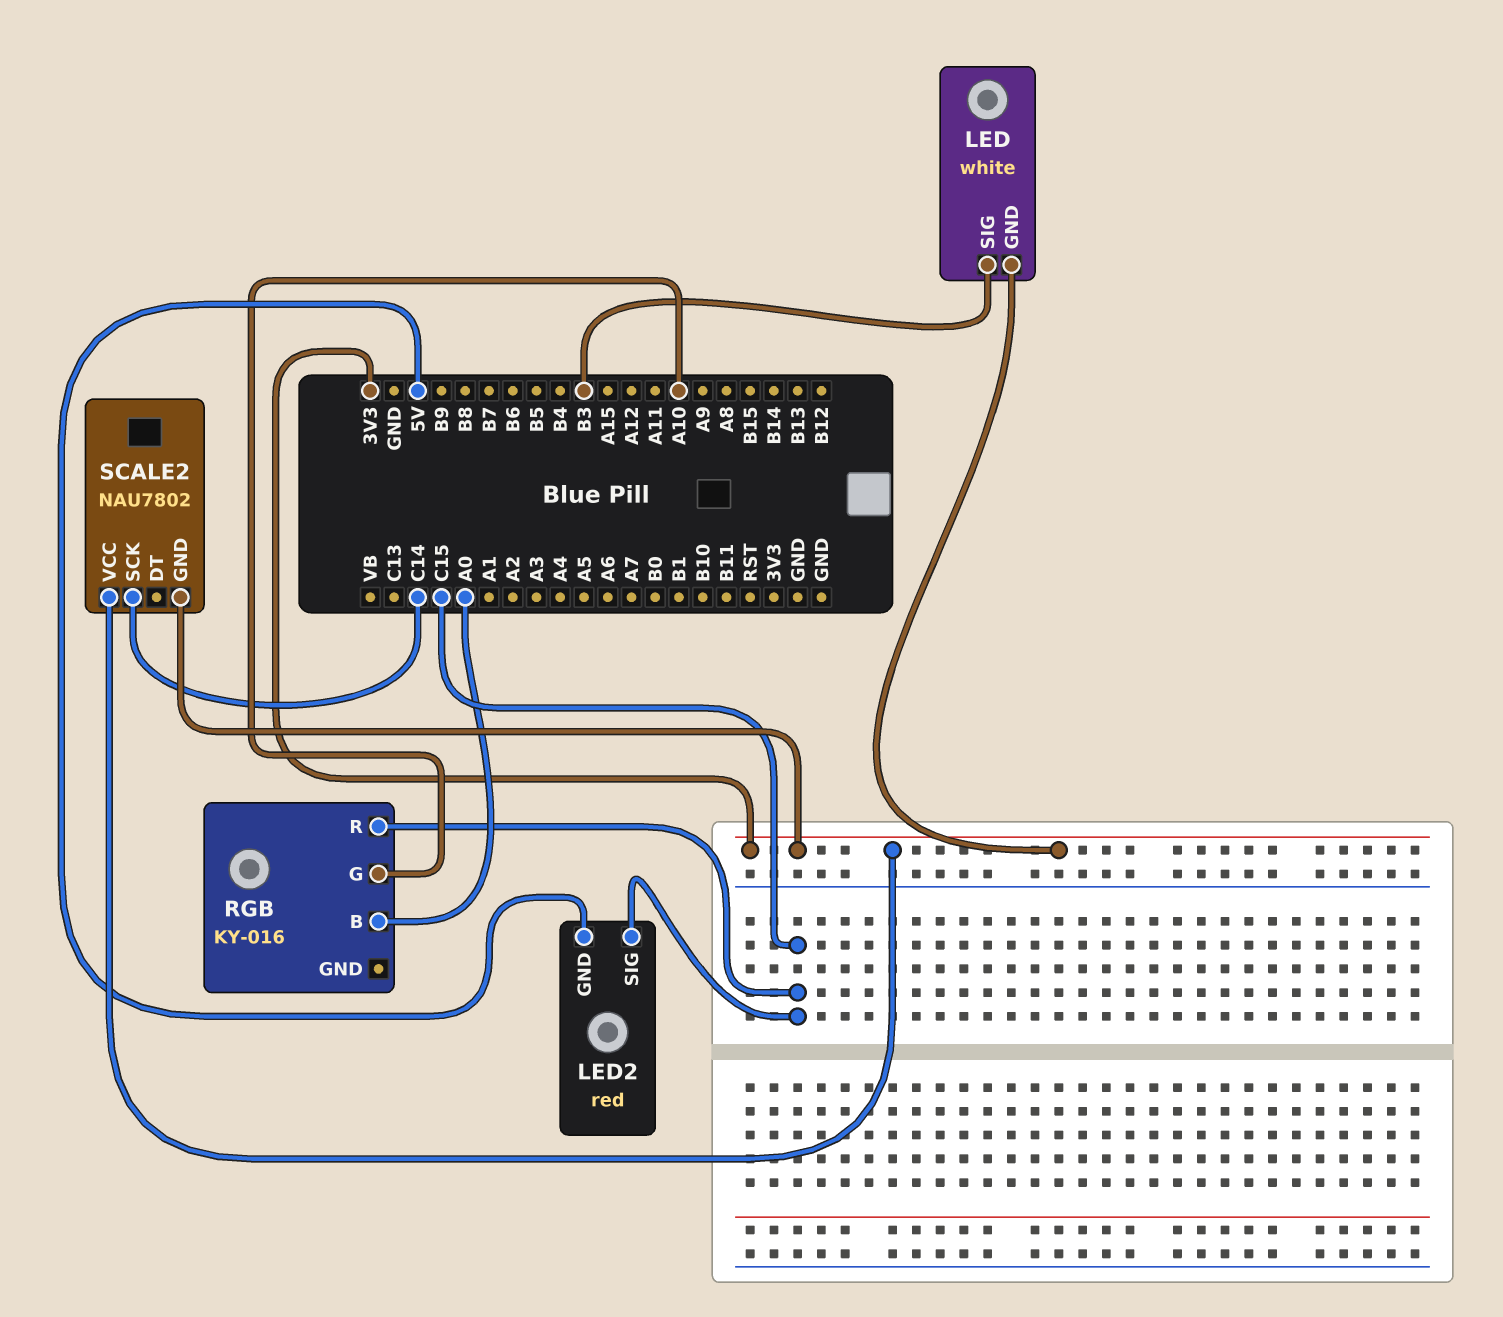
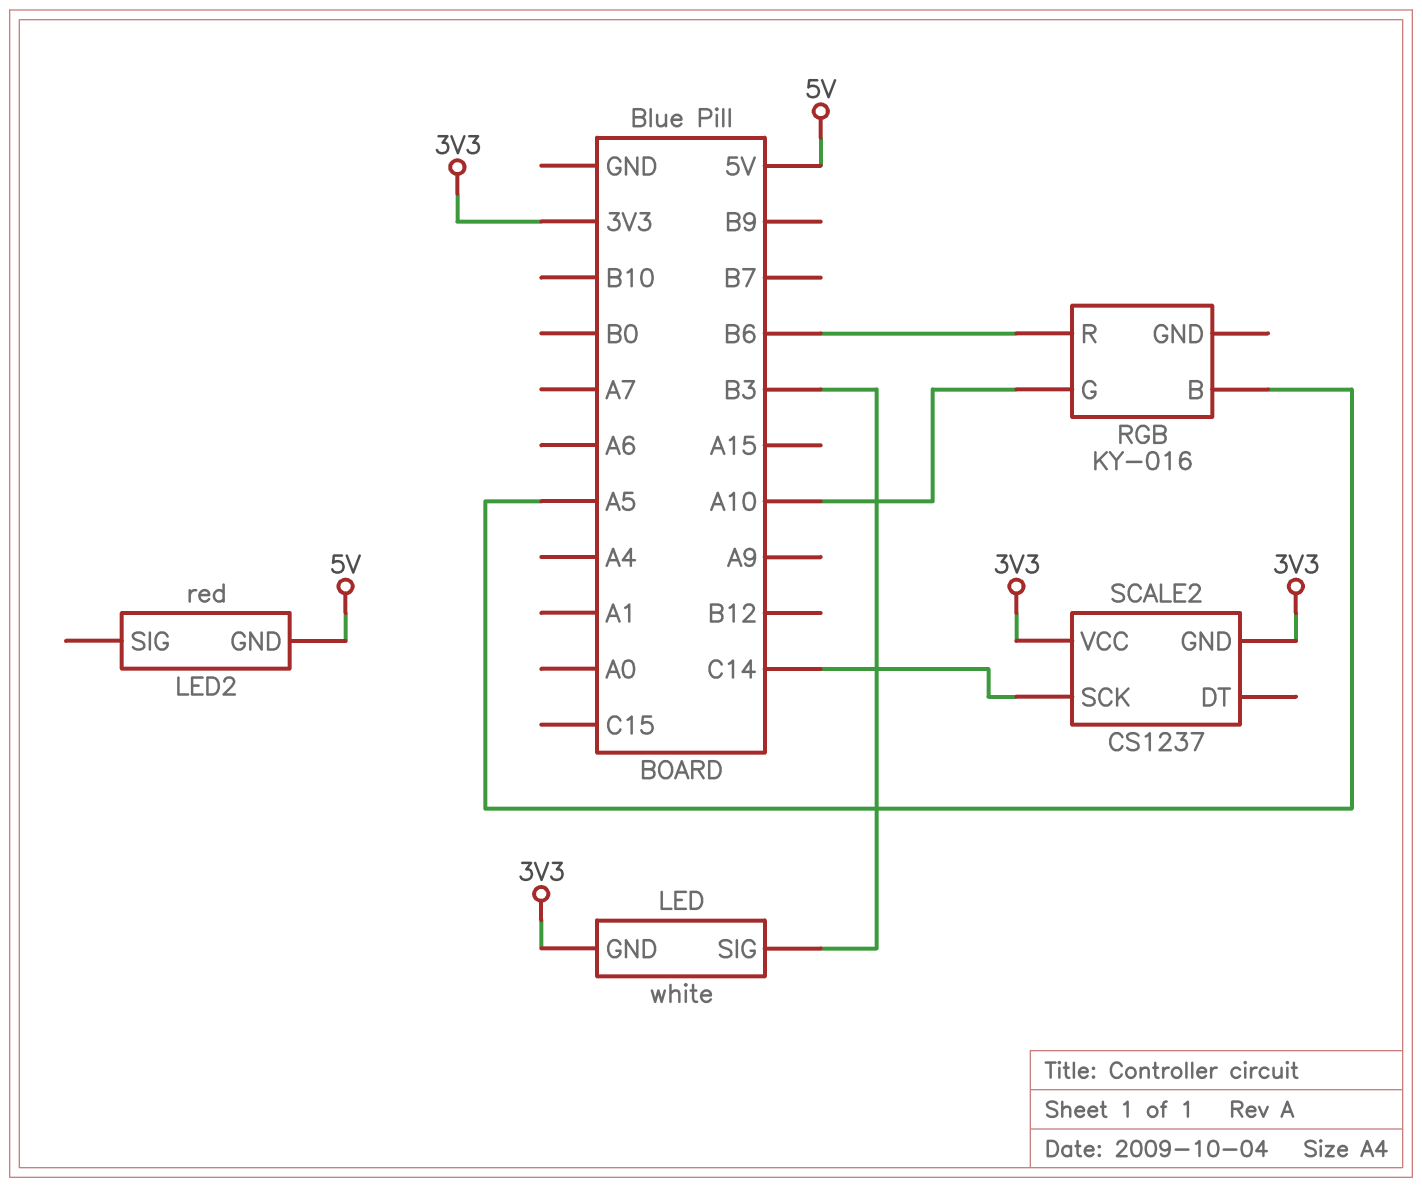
LED2 pin SIG: C15 -> none
RGB pin B: A0 -> A5
RGB pin R: C15 -> B6
SCALE2: NAU7802 -> CS1237

